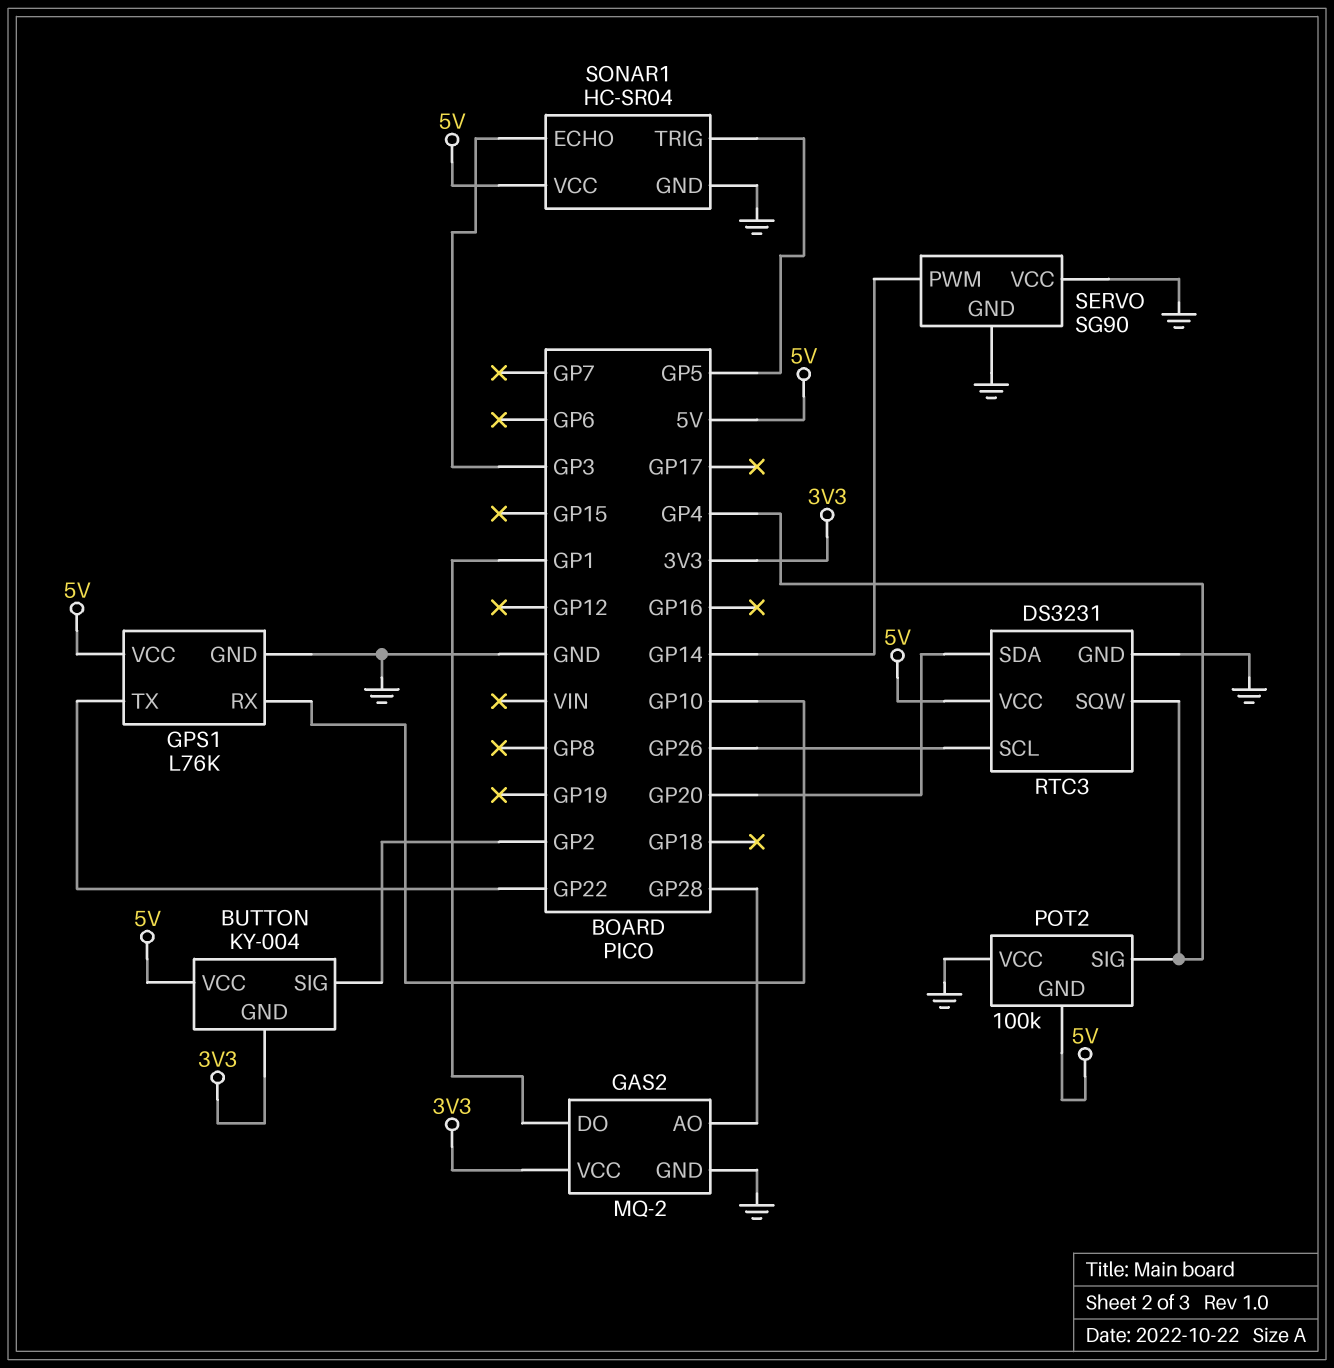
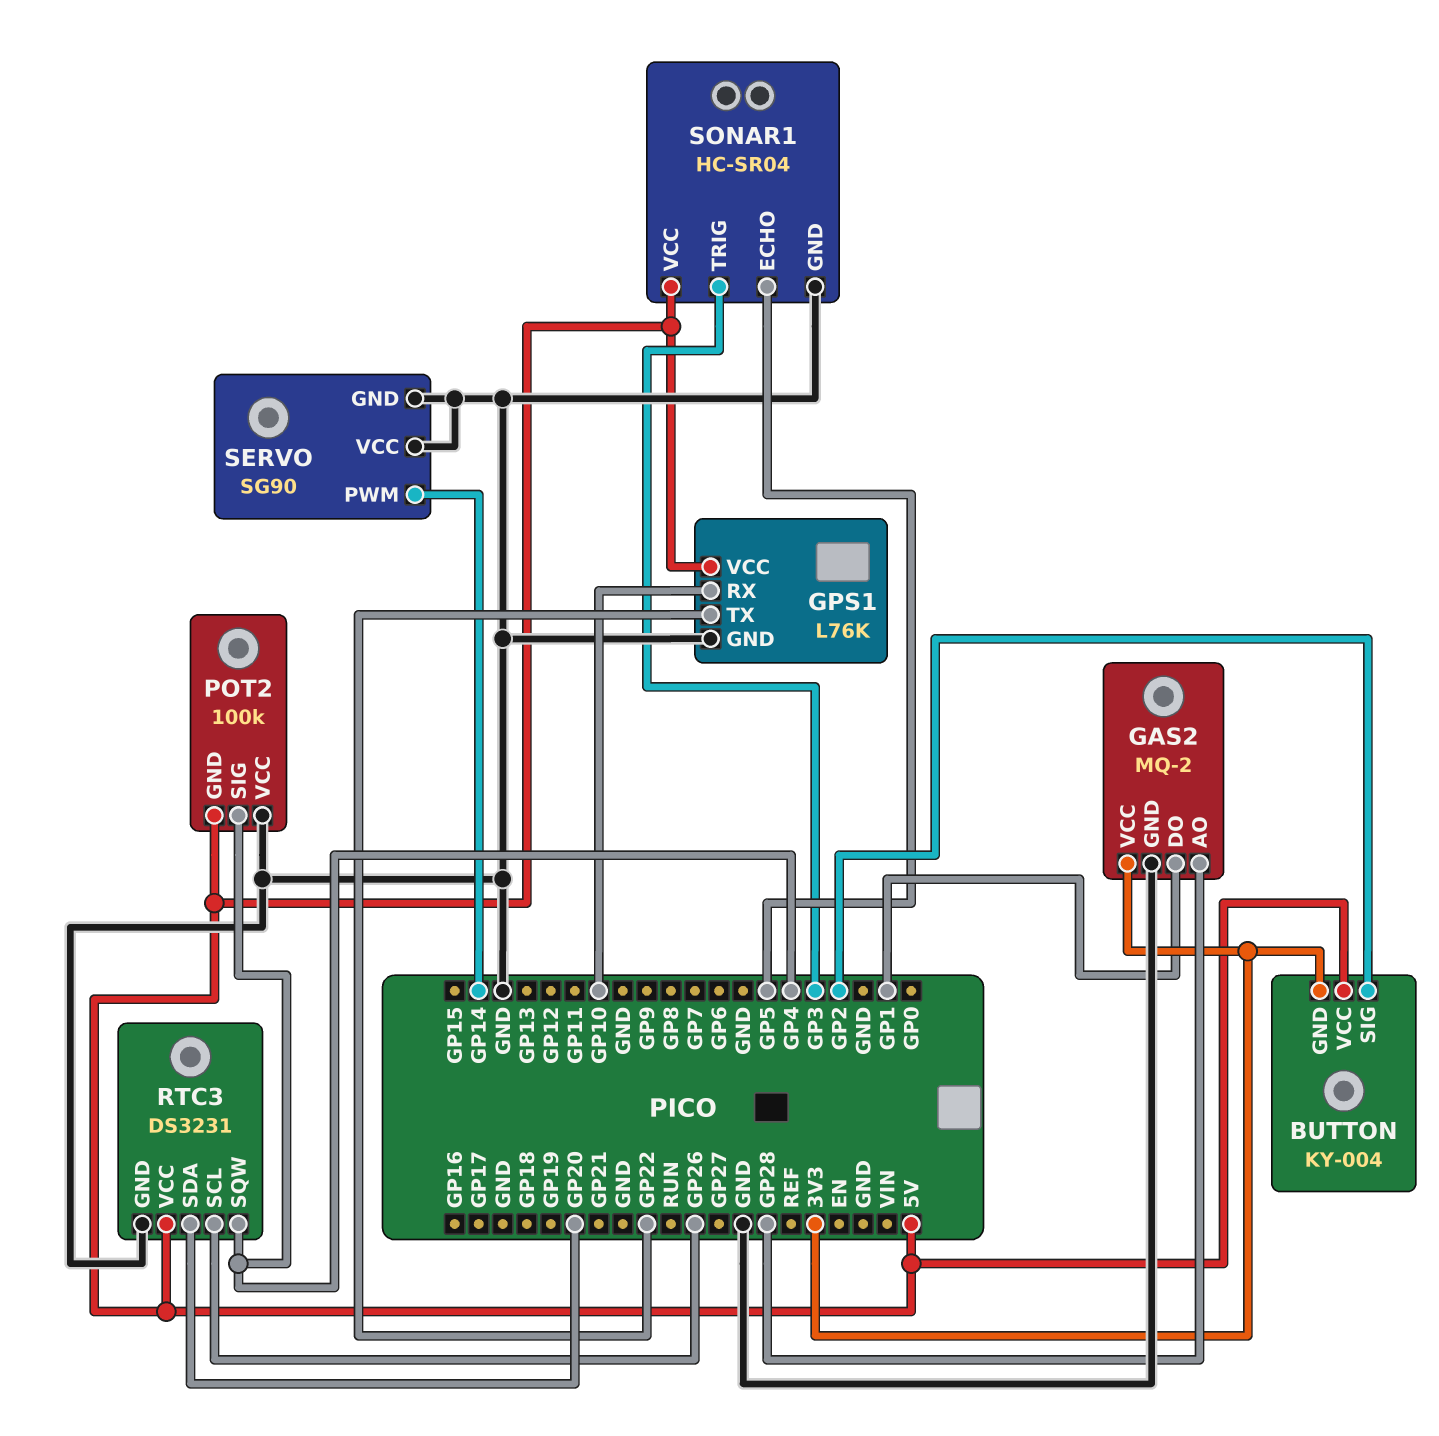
SONAR1 pin ECHO: GP3 -> GP5
SONAR1 pin TRIG: GP5 -> GP3

